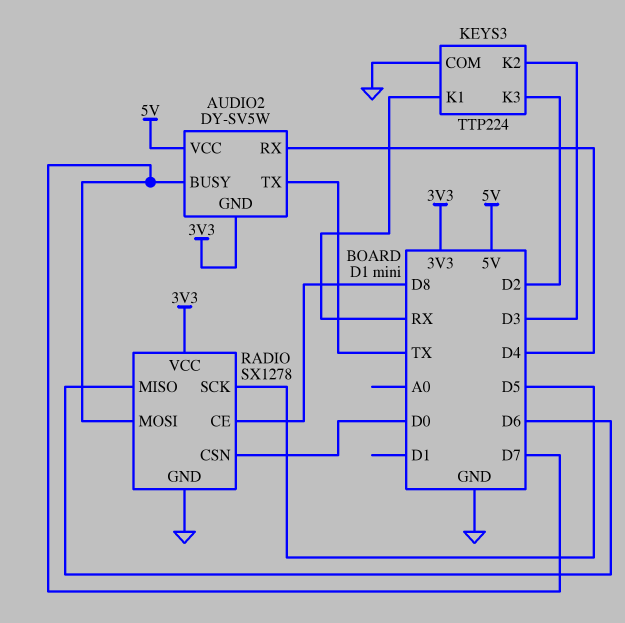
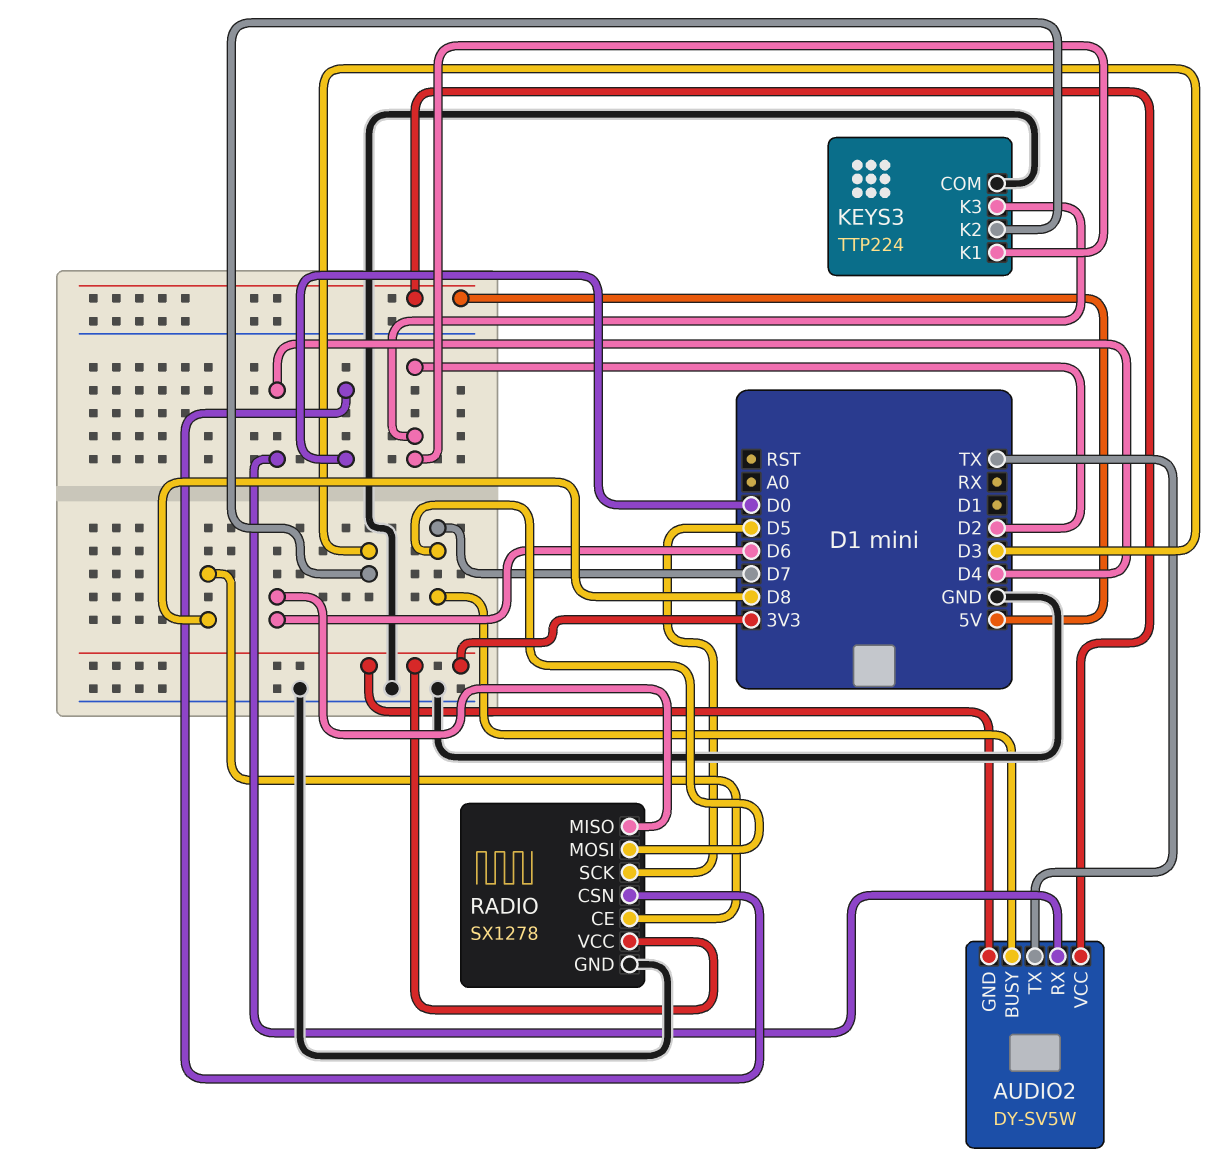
KEYS3 pin K1: RX -> D2

